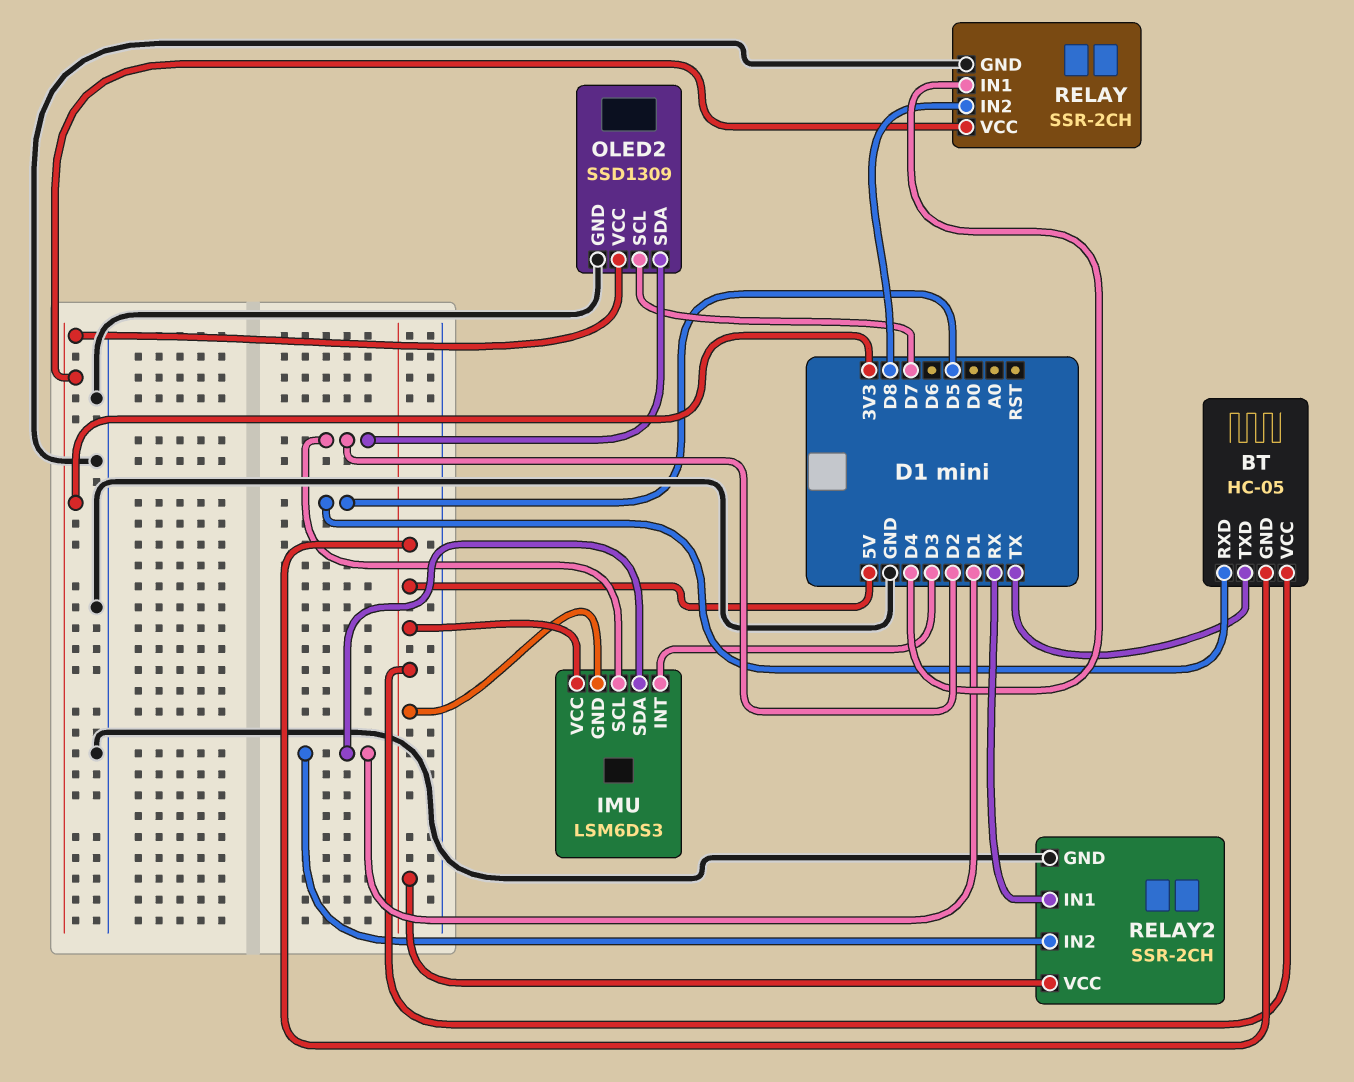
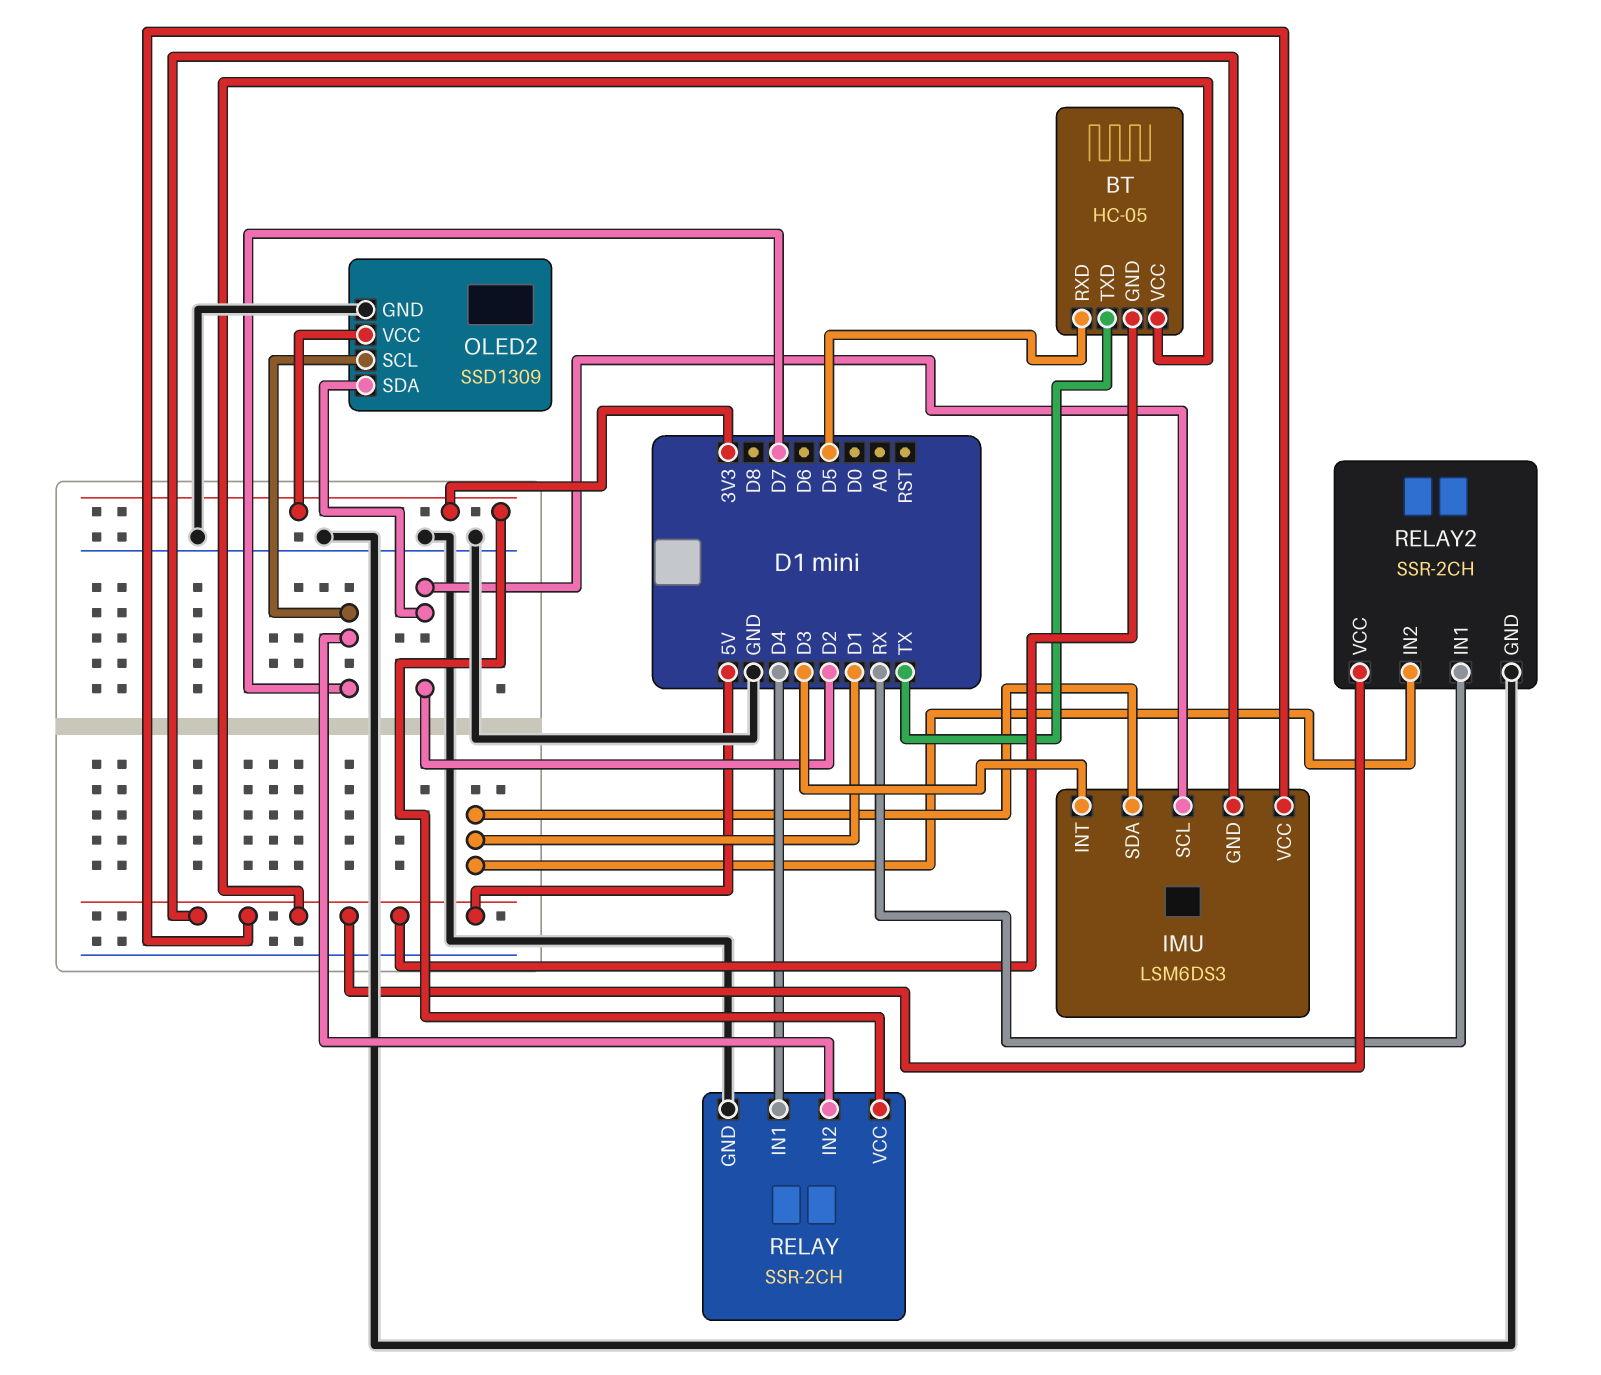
RELAY pin IN2: D8 -> D7

